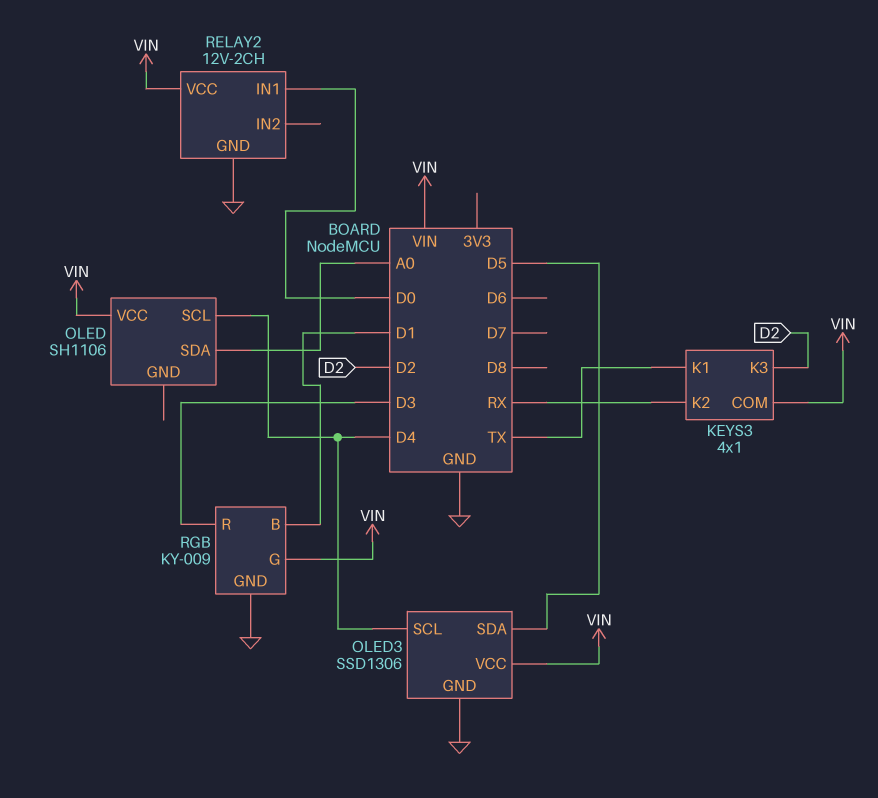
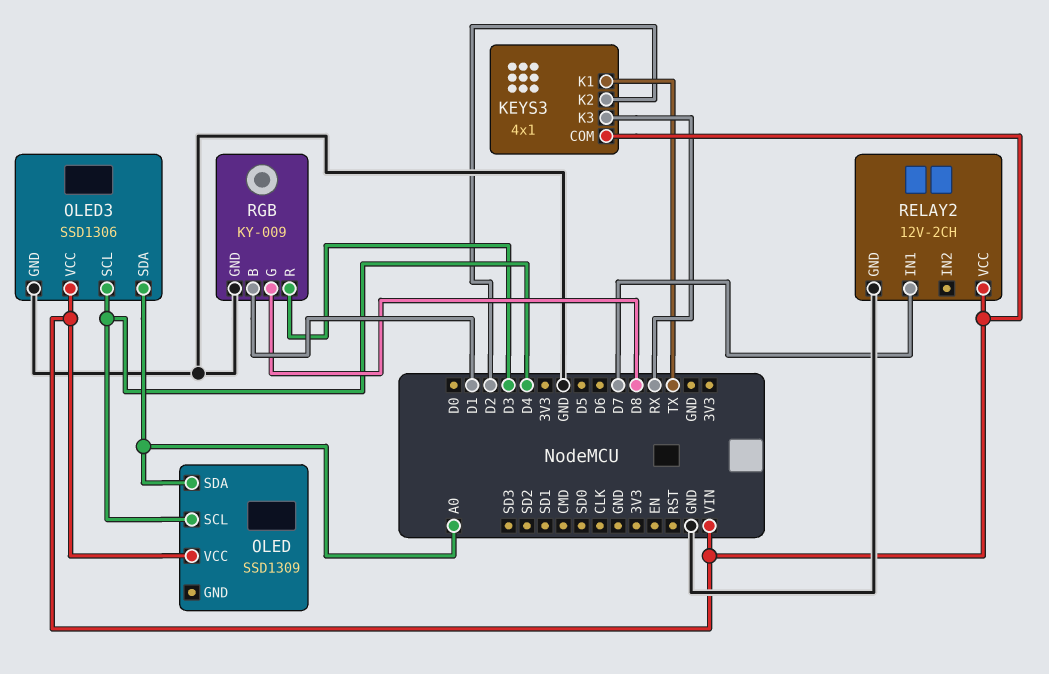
KEYS3 pin K2: RX -> D2
KEYS3 pin K3: D2 -> RX
OLED: SH1106 -> SSD1309
OLED3 pin SDA: D5 -> A0
RELAY2 pin IN1: D0 -> D7
RGB pin G: VIN -> D8

